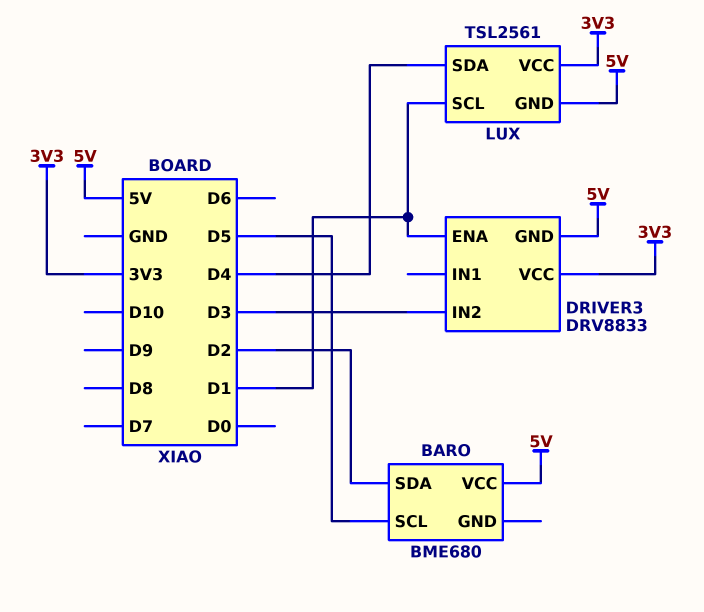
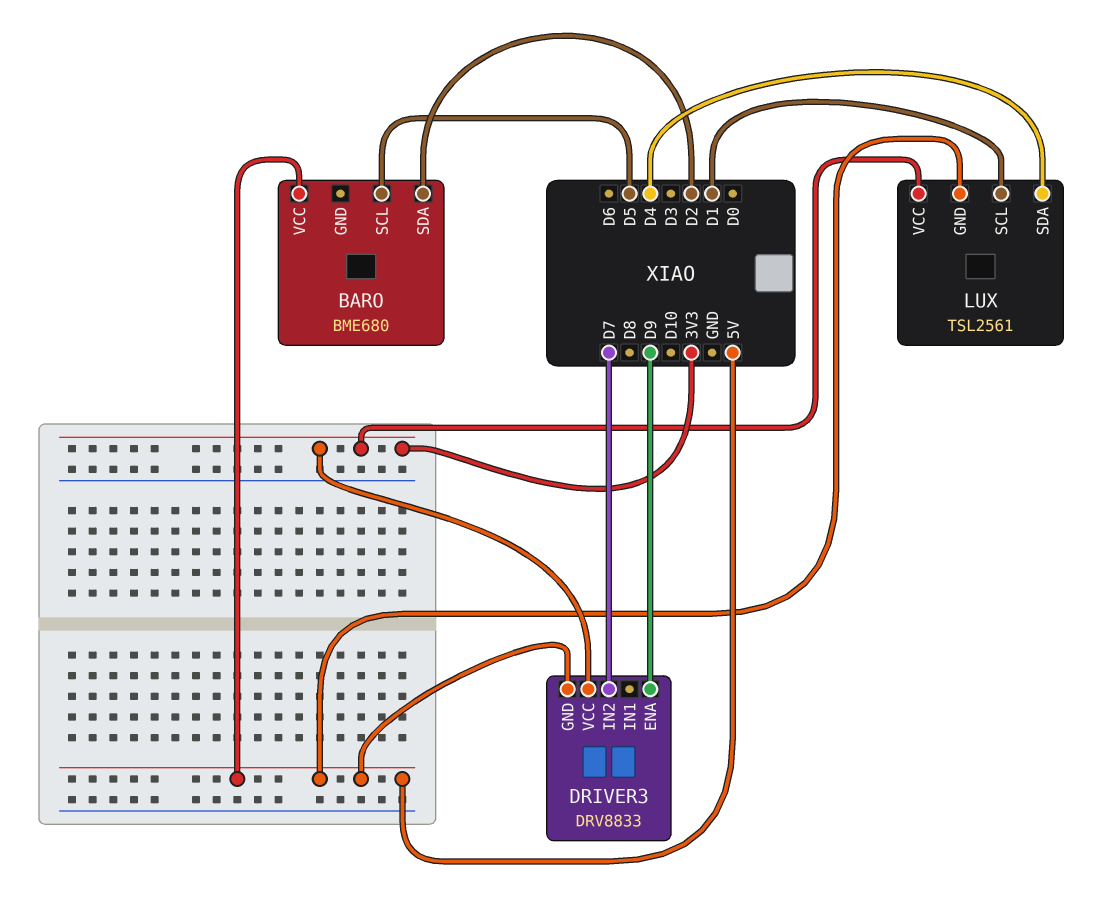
DRIVER3 pin ENA: D1 -> D9
DRIVER3 pin IN2: D3 -> D7

